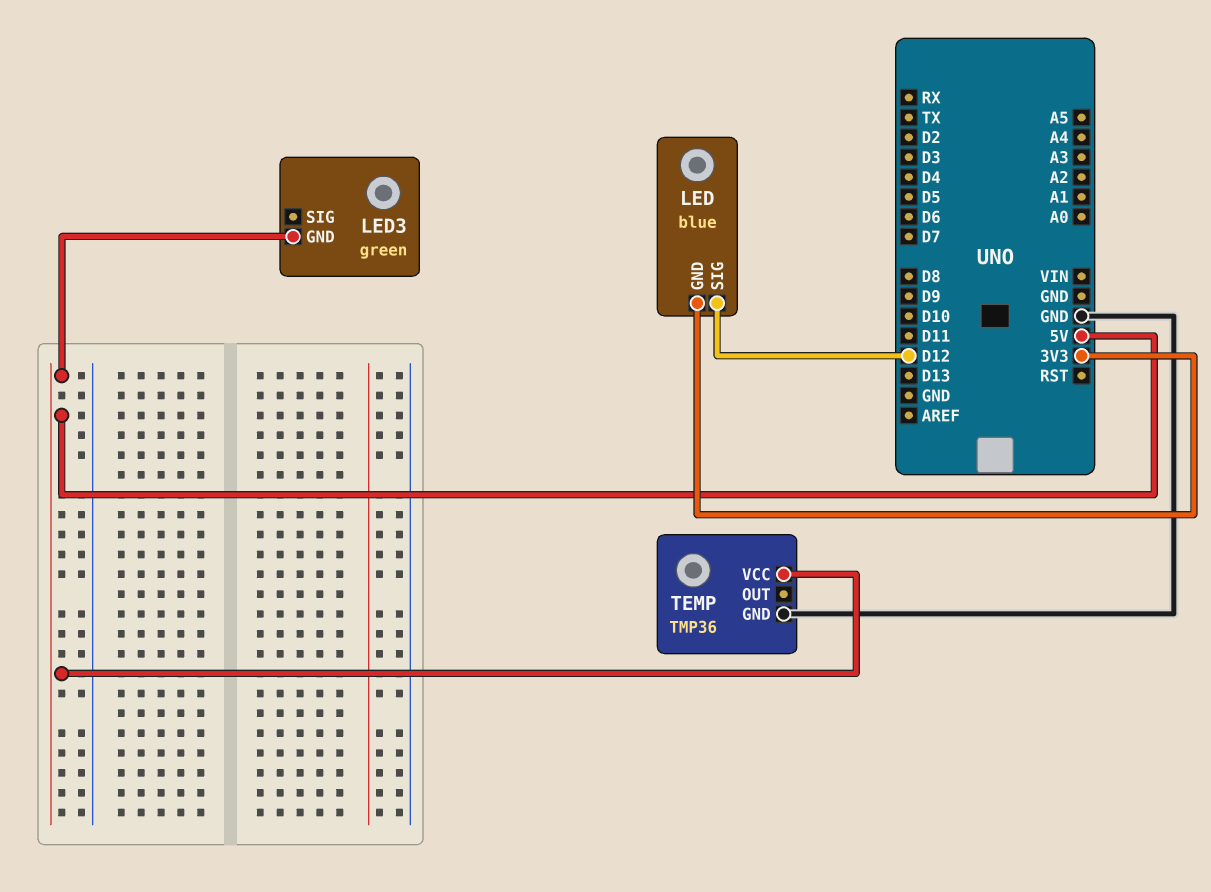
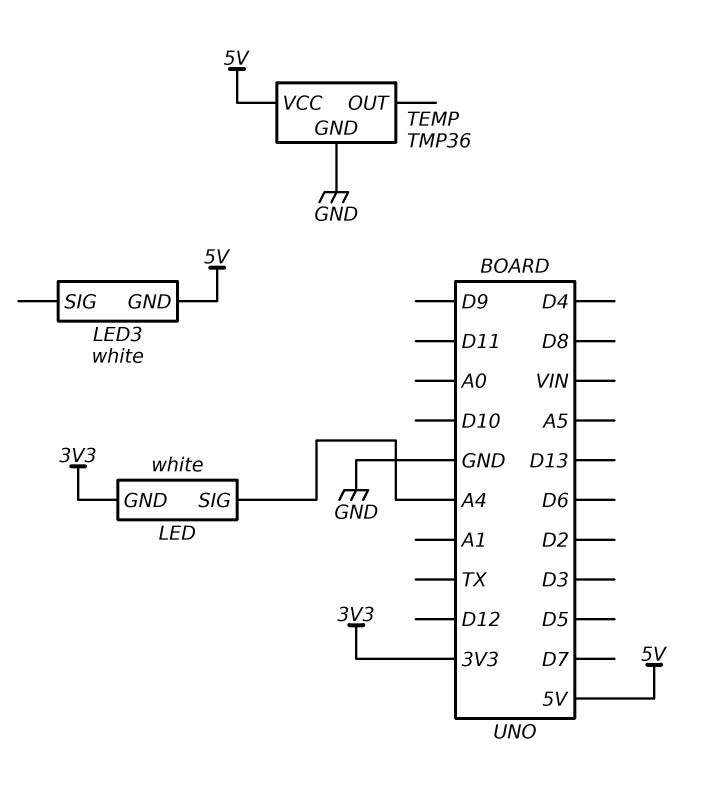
LED: blue -> white
LED pin SIG: D12 -> A4
LED3: green -> white

